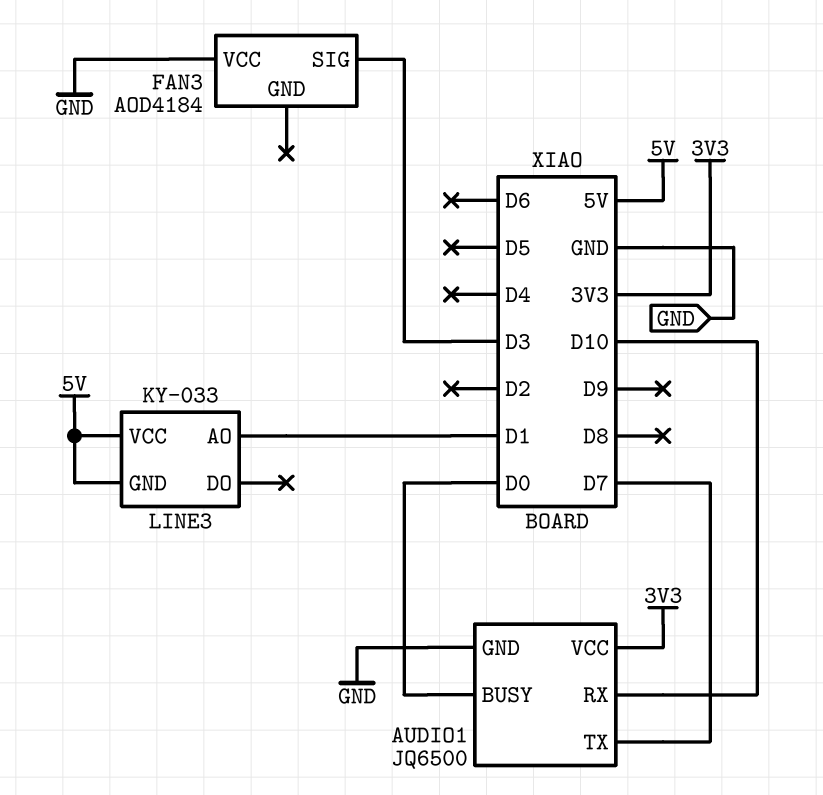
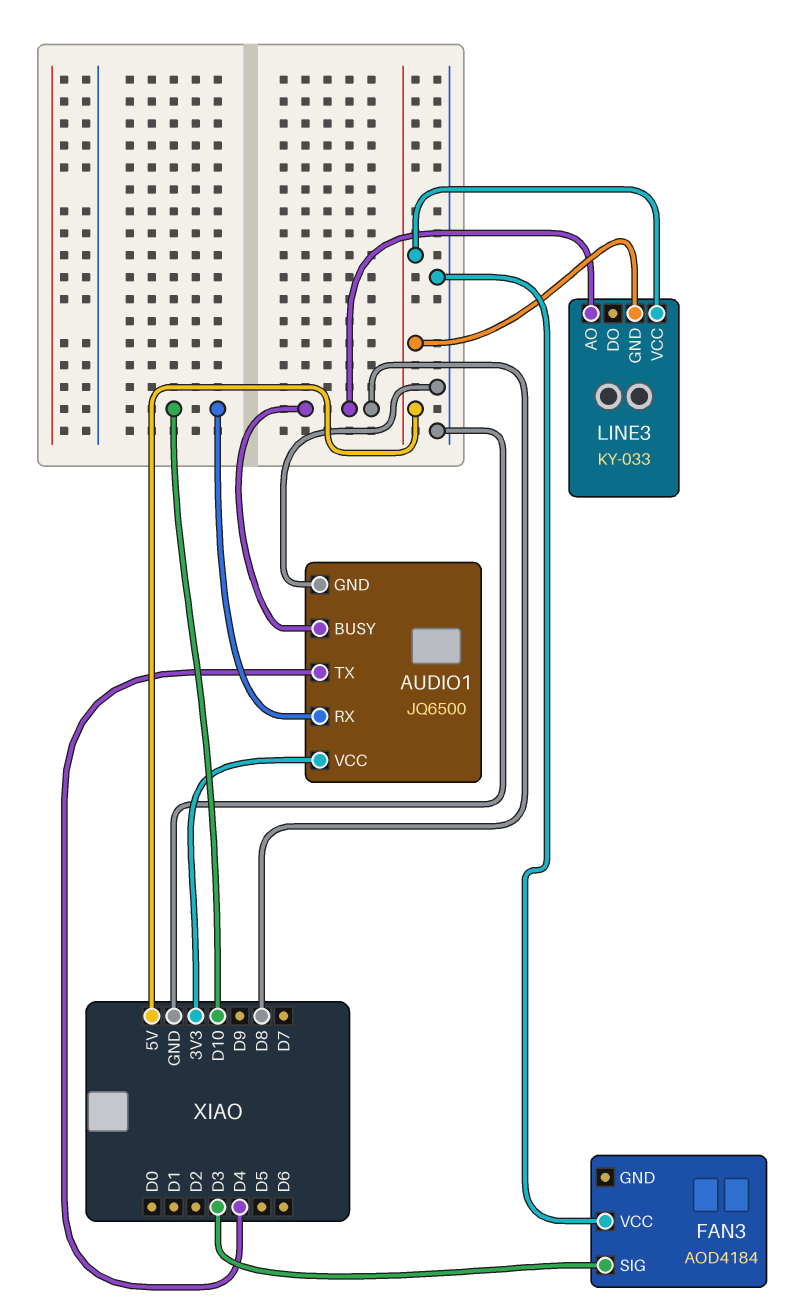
AUDIO1 pin BUSY: D0 -> D8
AUDIO1 pin TX: D7 -> D4
LINE3 pin AO: D1 -> D8

